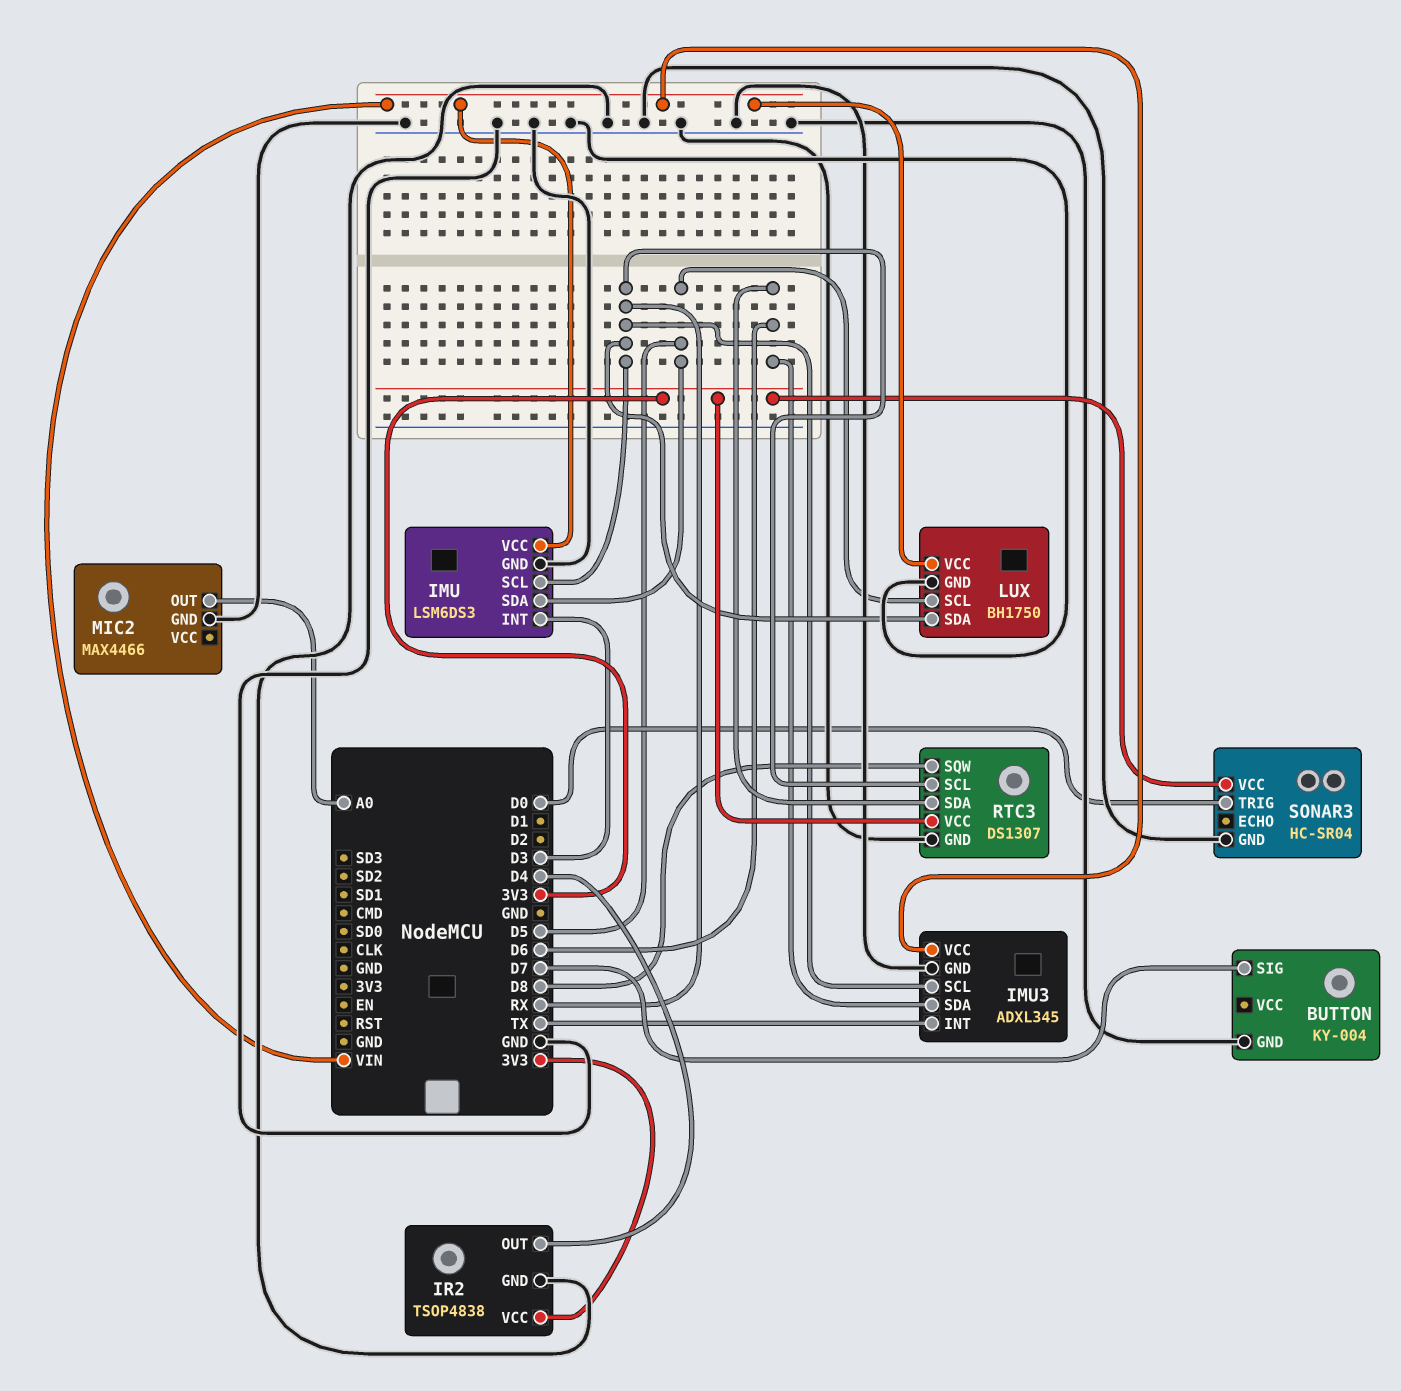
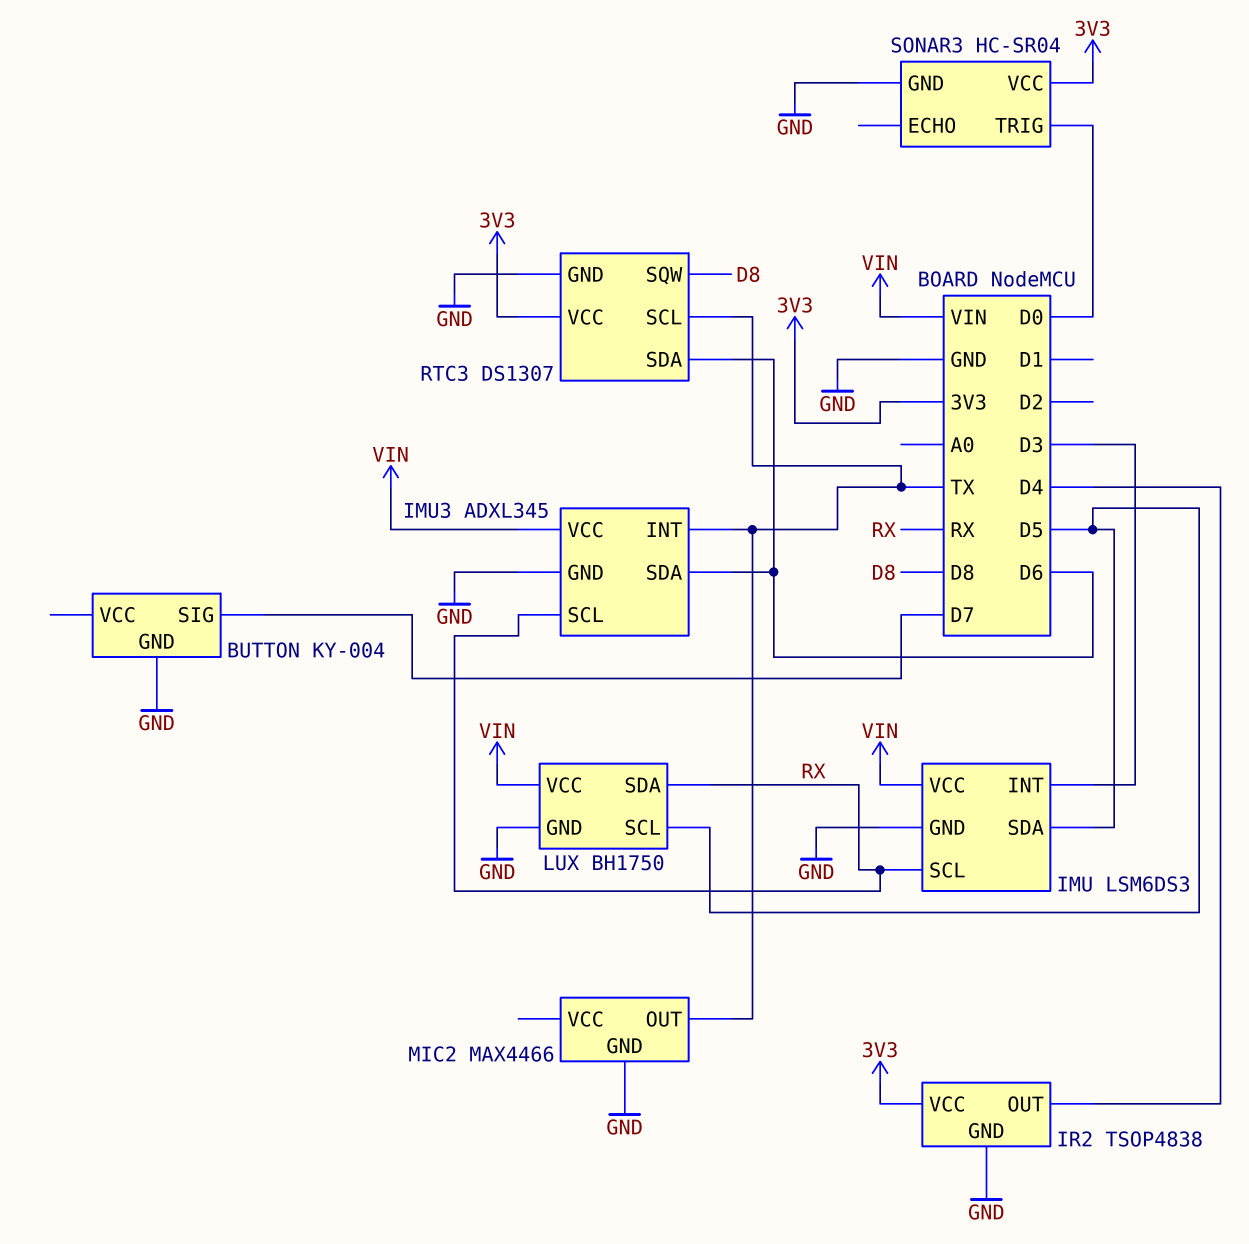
MIC2 pin OUT: A0 -> TX
RTC3 pin SCL: RX -> TX

